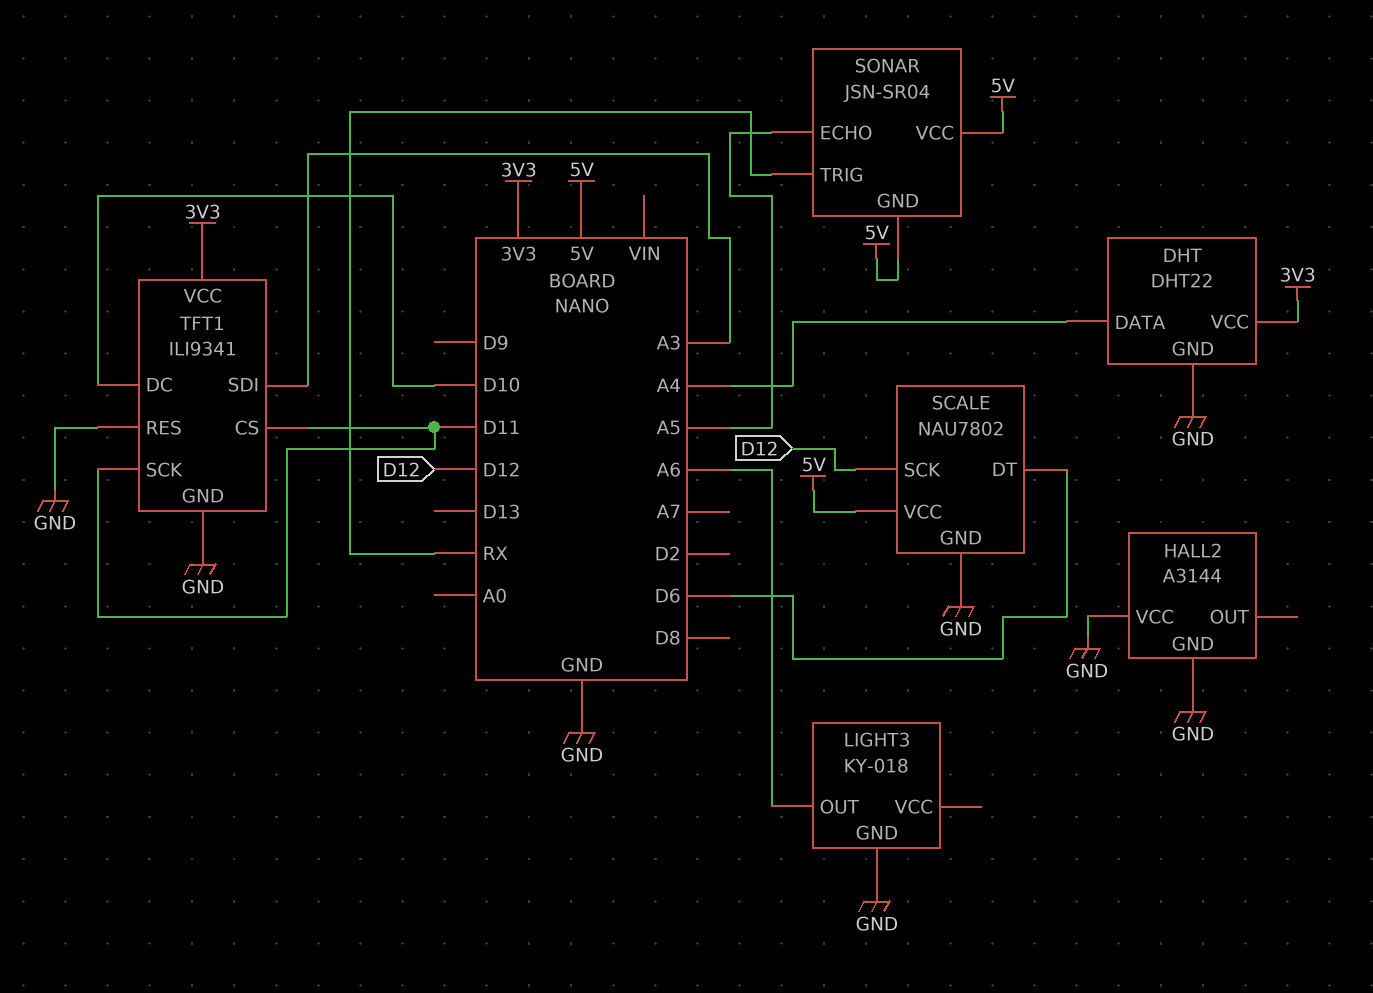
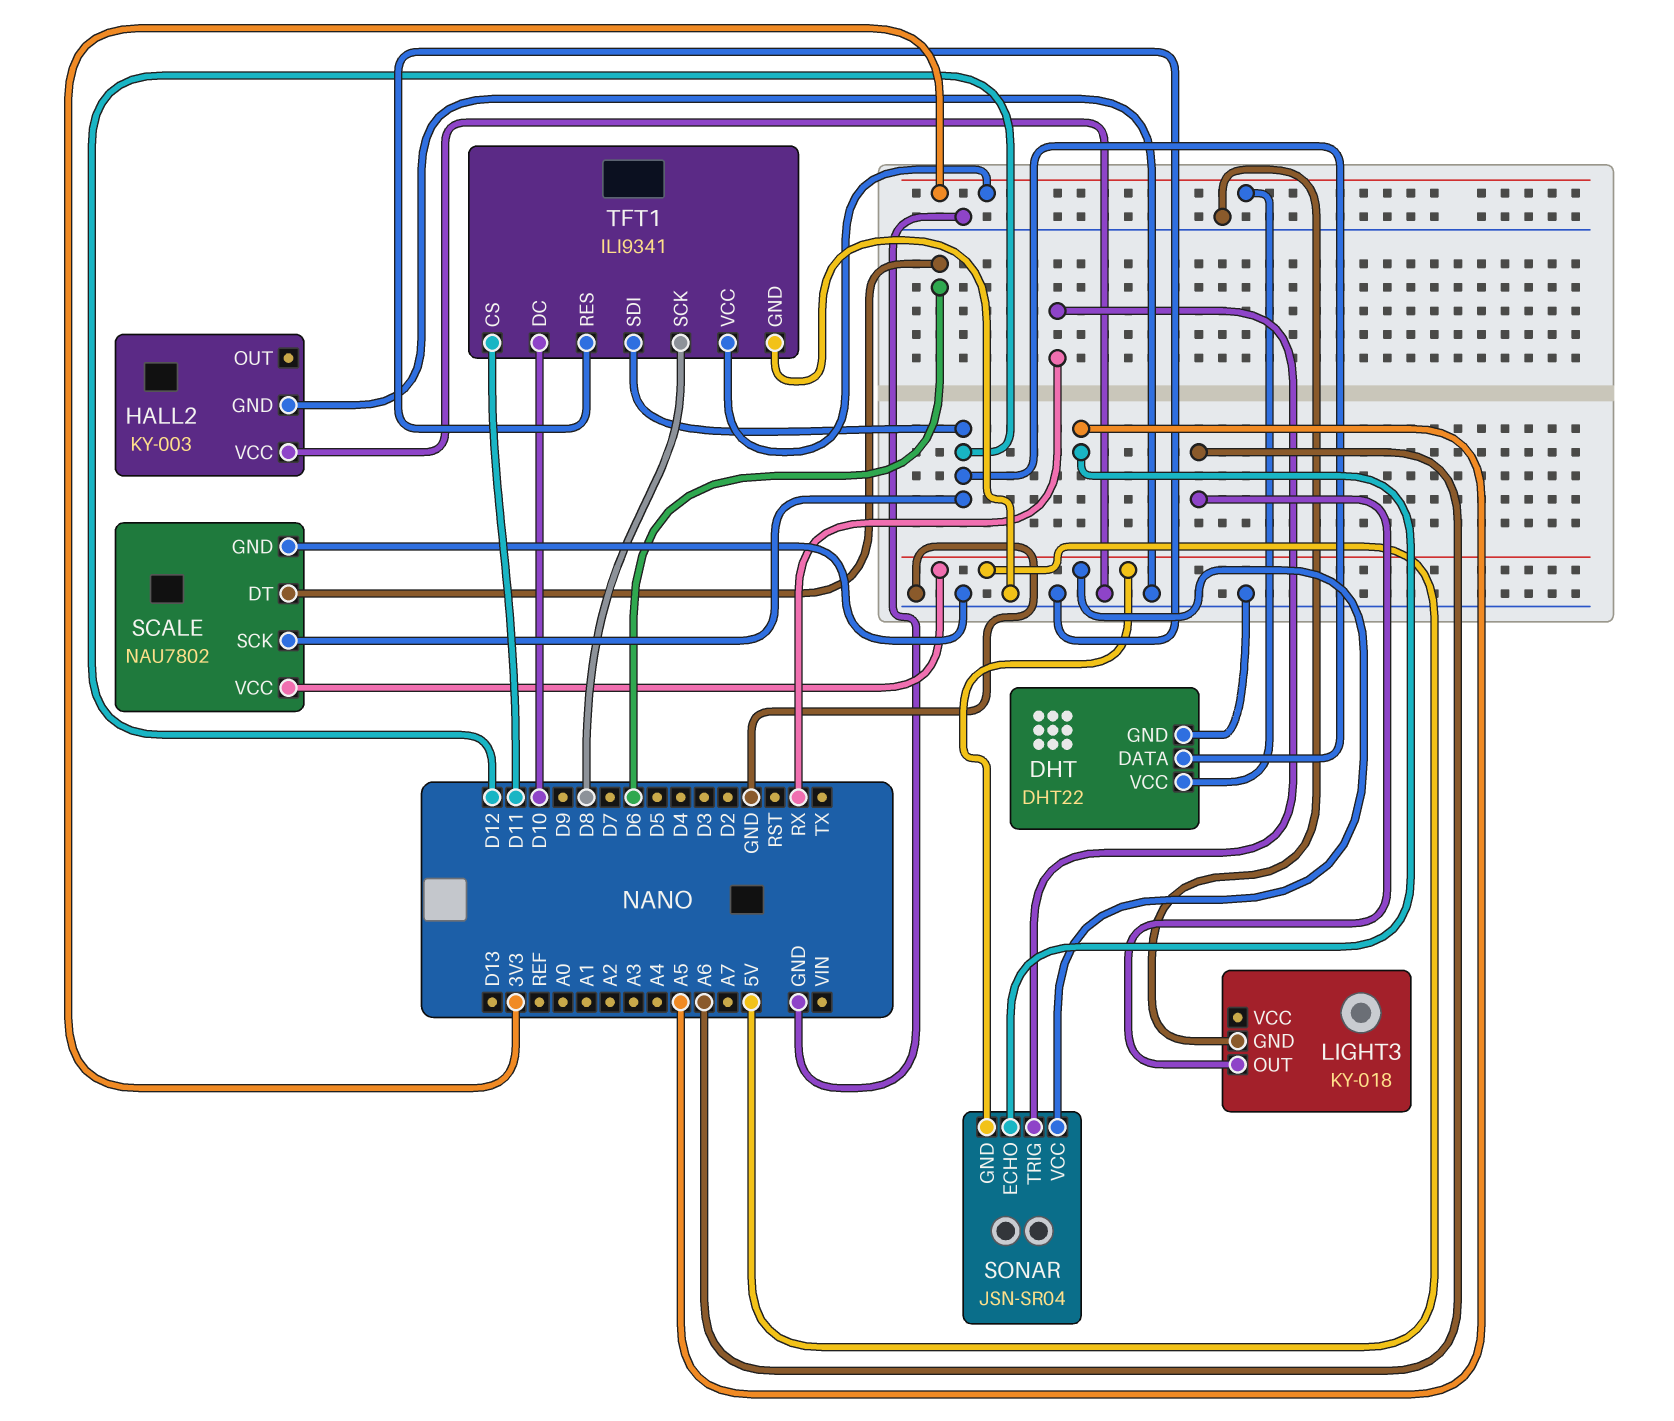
DHT pin DATA: A4 -> D12
HALL2: A3144 -> KY-003
TFT1 pin SCK: D11 -> D8
TFT1 pin SDI: A3 -> D12

